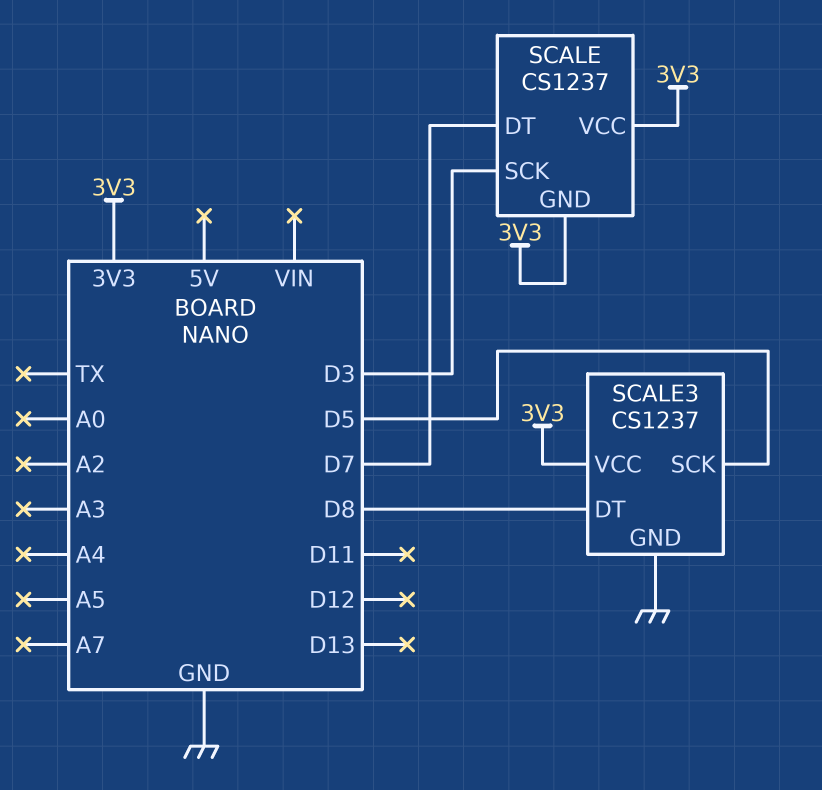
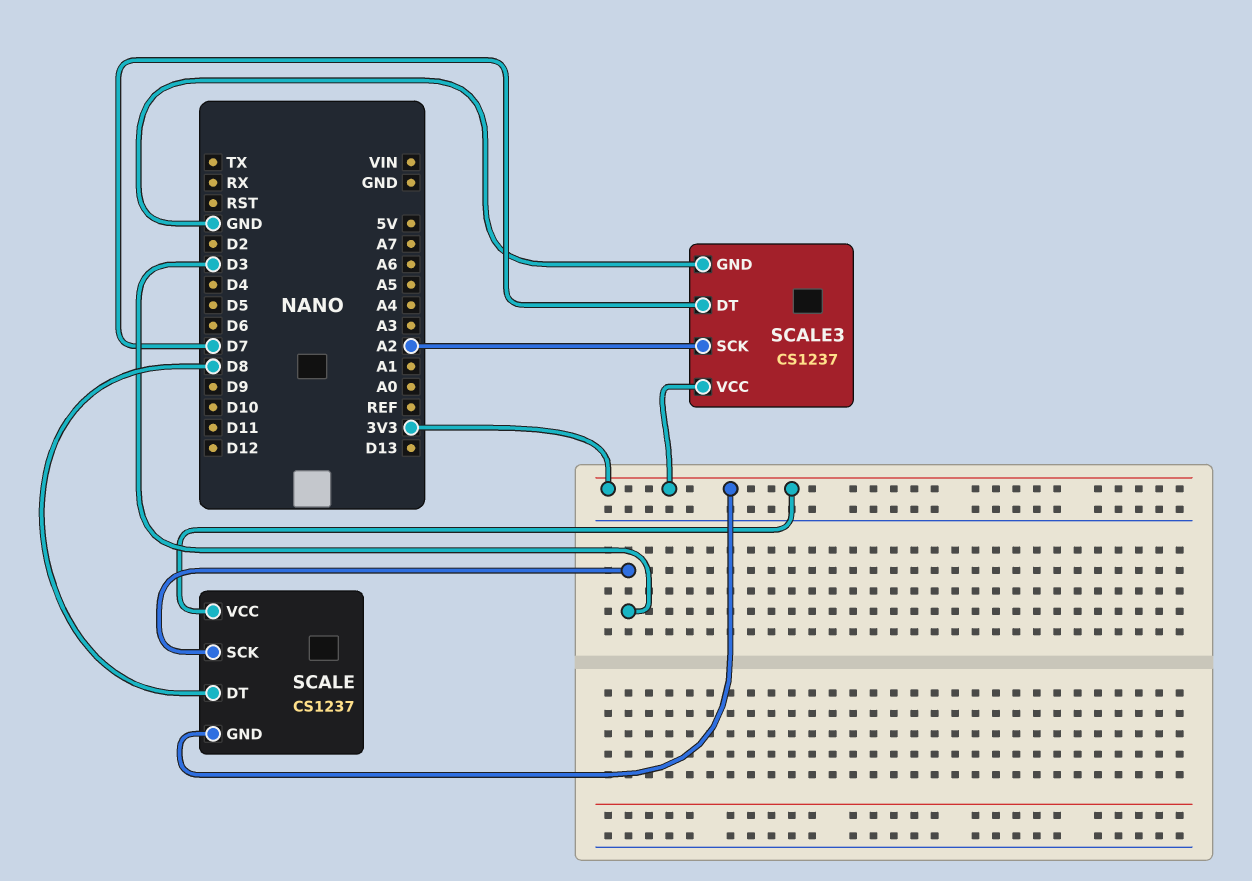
SCALE pin DT: D7 -> D8
SCALE3 pin DT: D8 -> D7
SCALE3 pin SCK: D5 -> A2

